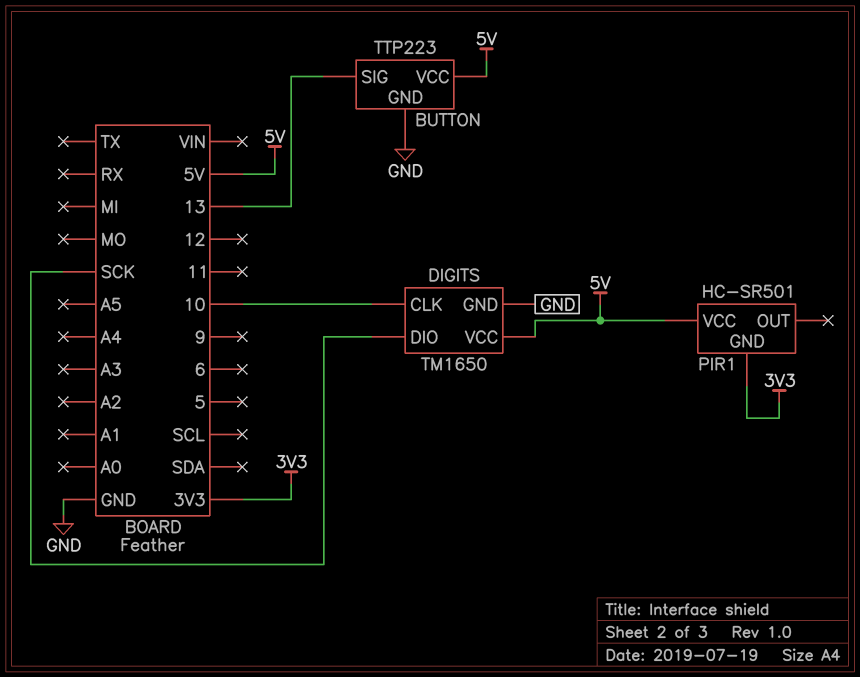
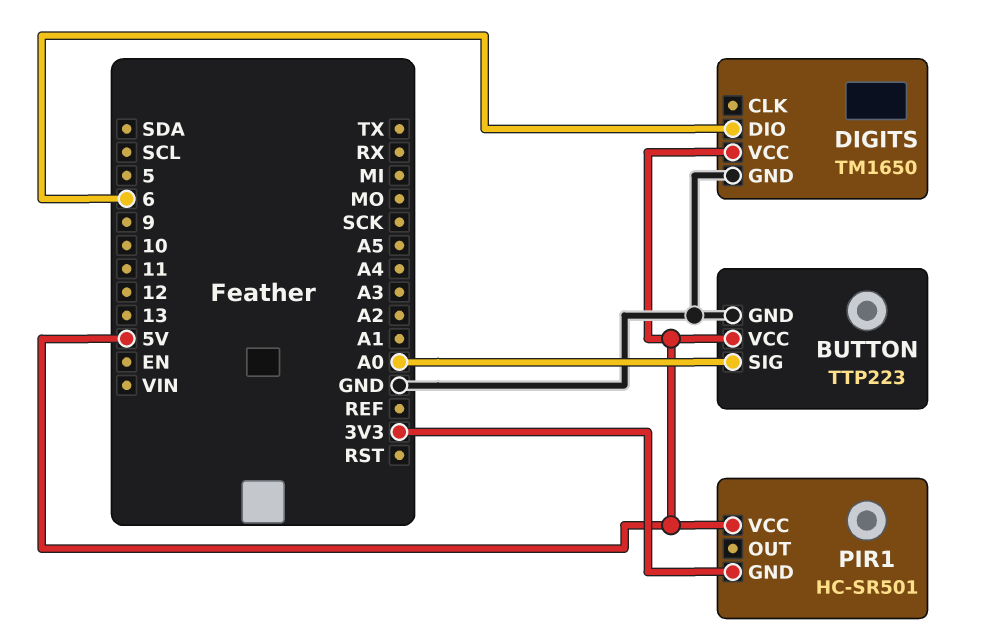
BUTTON pin SIG: 13 -> A0
DIGITS pin CLK: 10 -> none
DIGITS pin DIO: SCK -> 6

